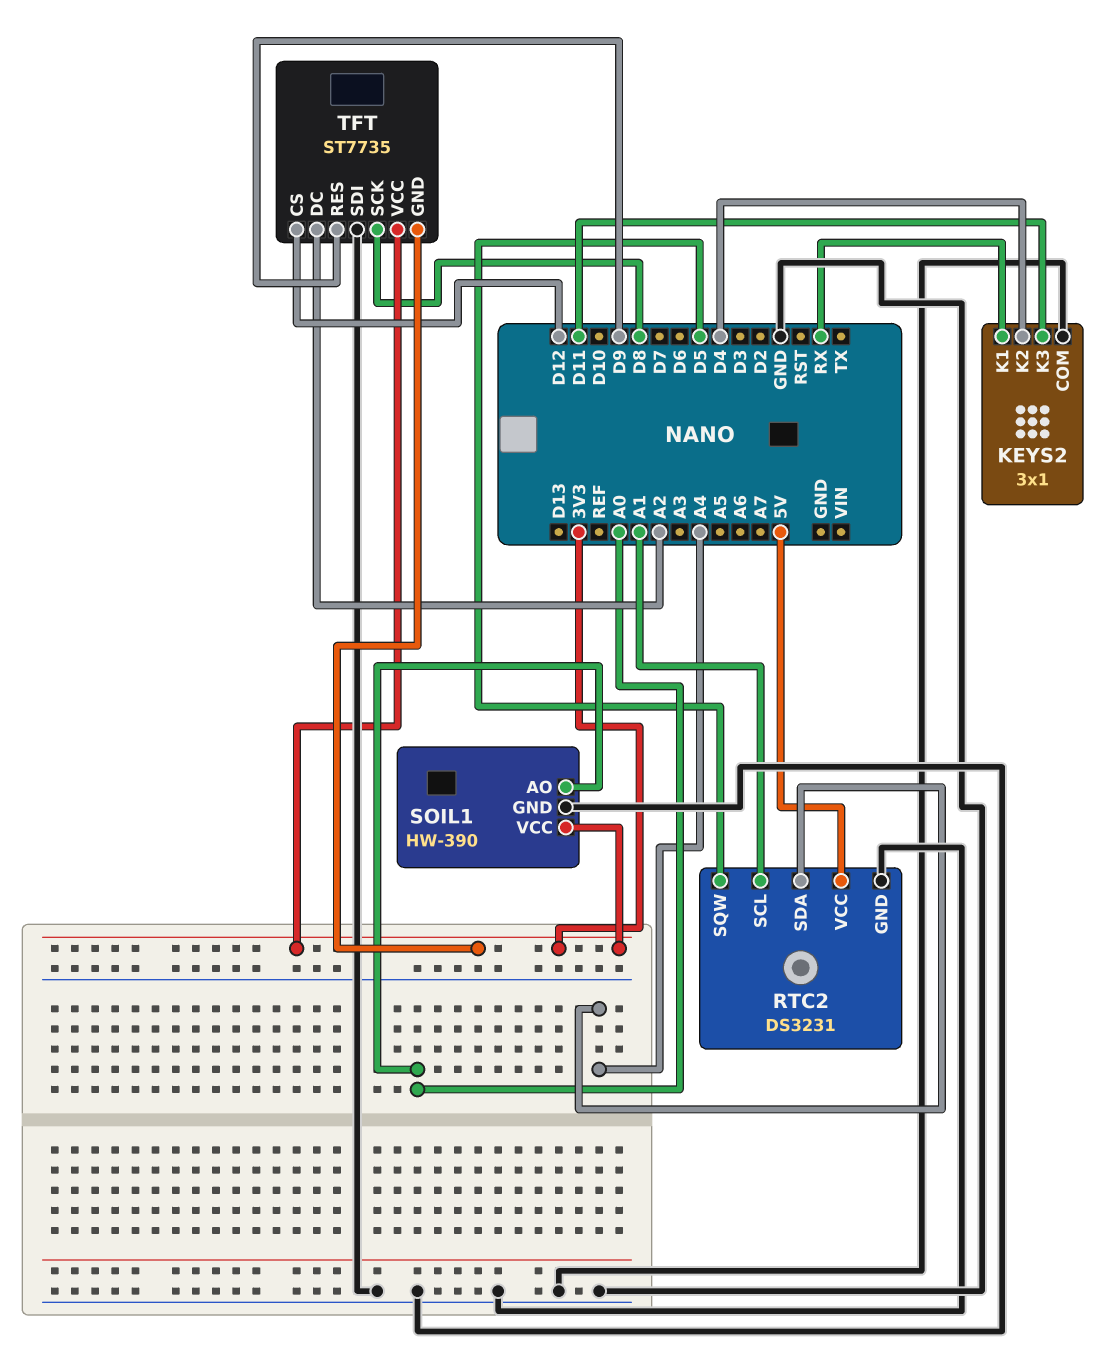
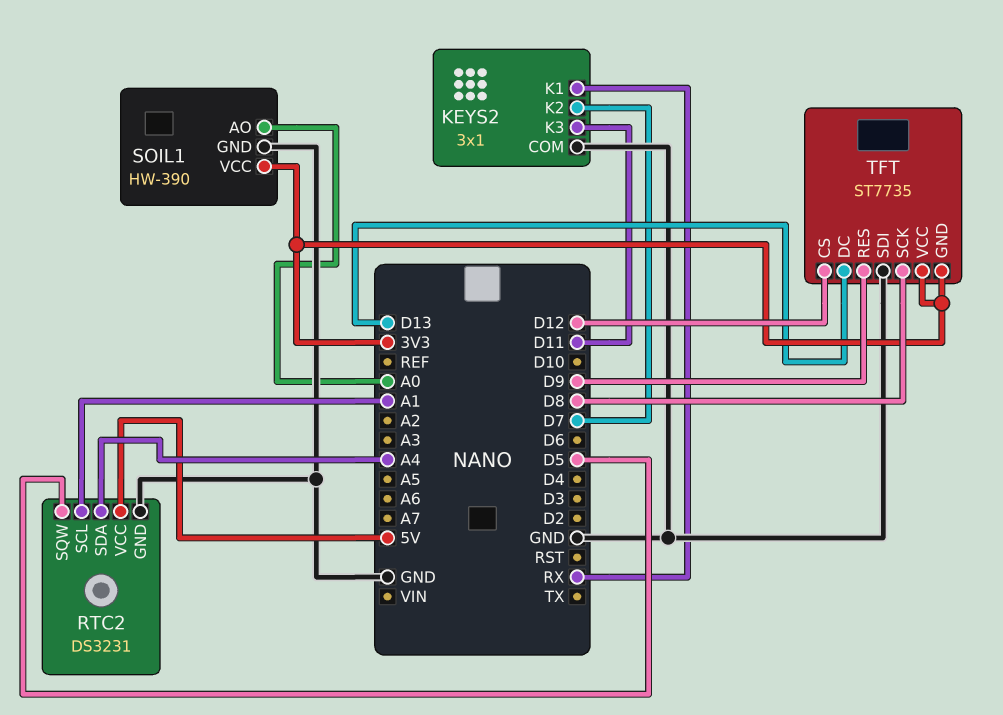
KEYS2 pin K2: D4 -> D7
TFT pin DC: A2 -> D13

